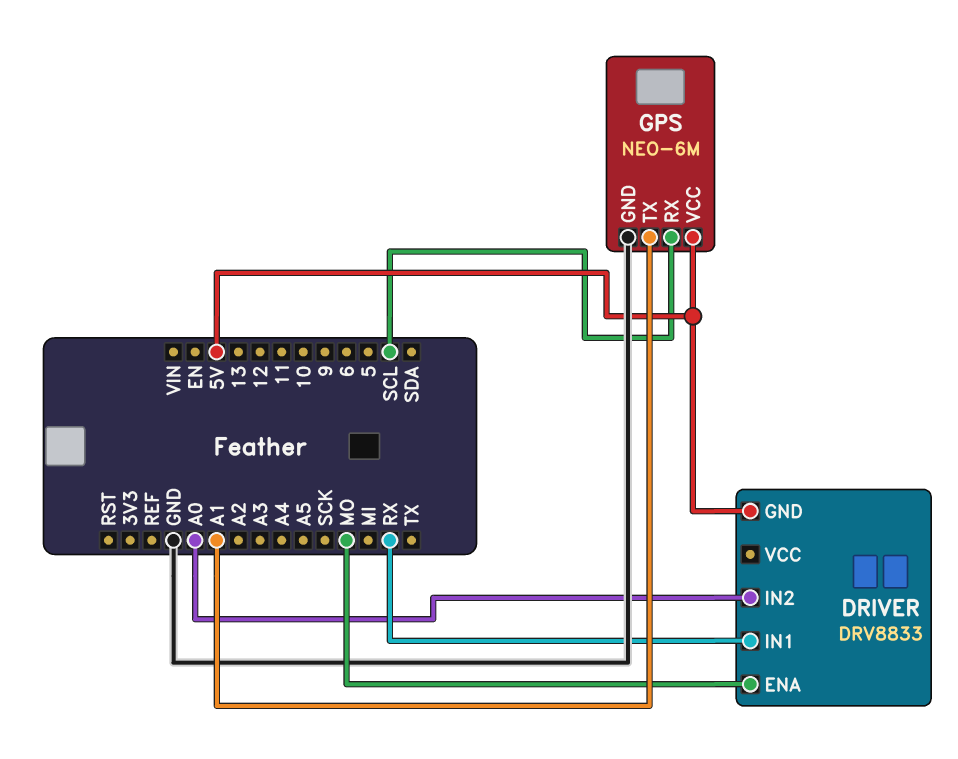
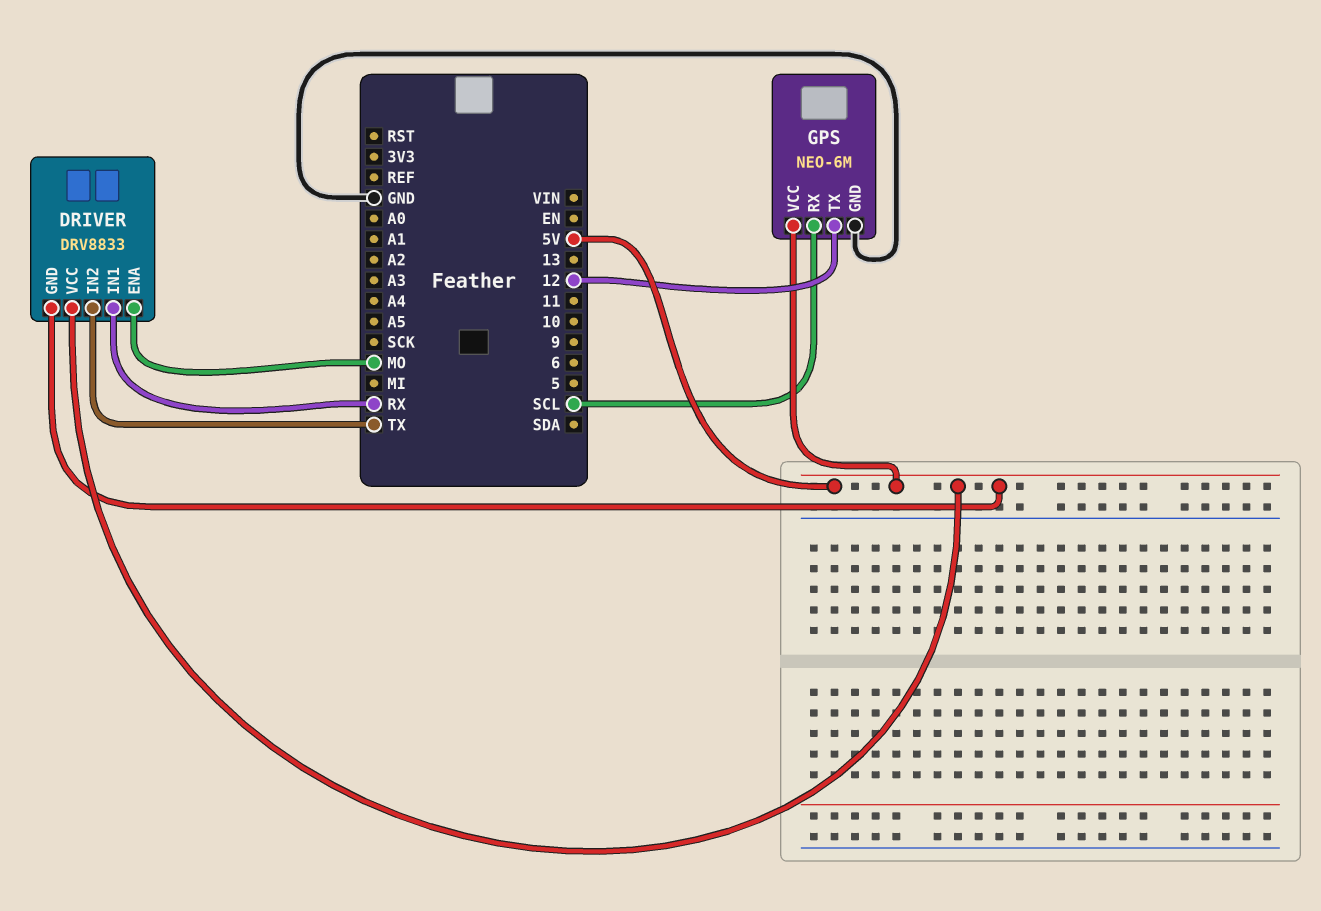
DRIVER pin IN2: A0 -> TX
DRIVER pin VCC: none -> 5V
GPS pin TX: A1 -> 12

